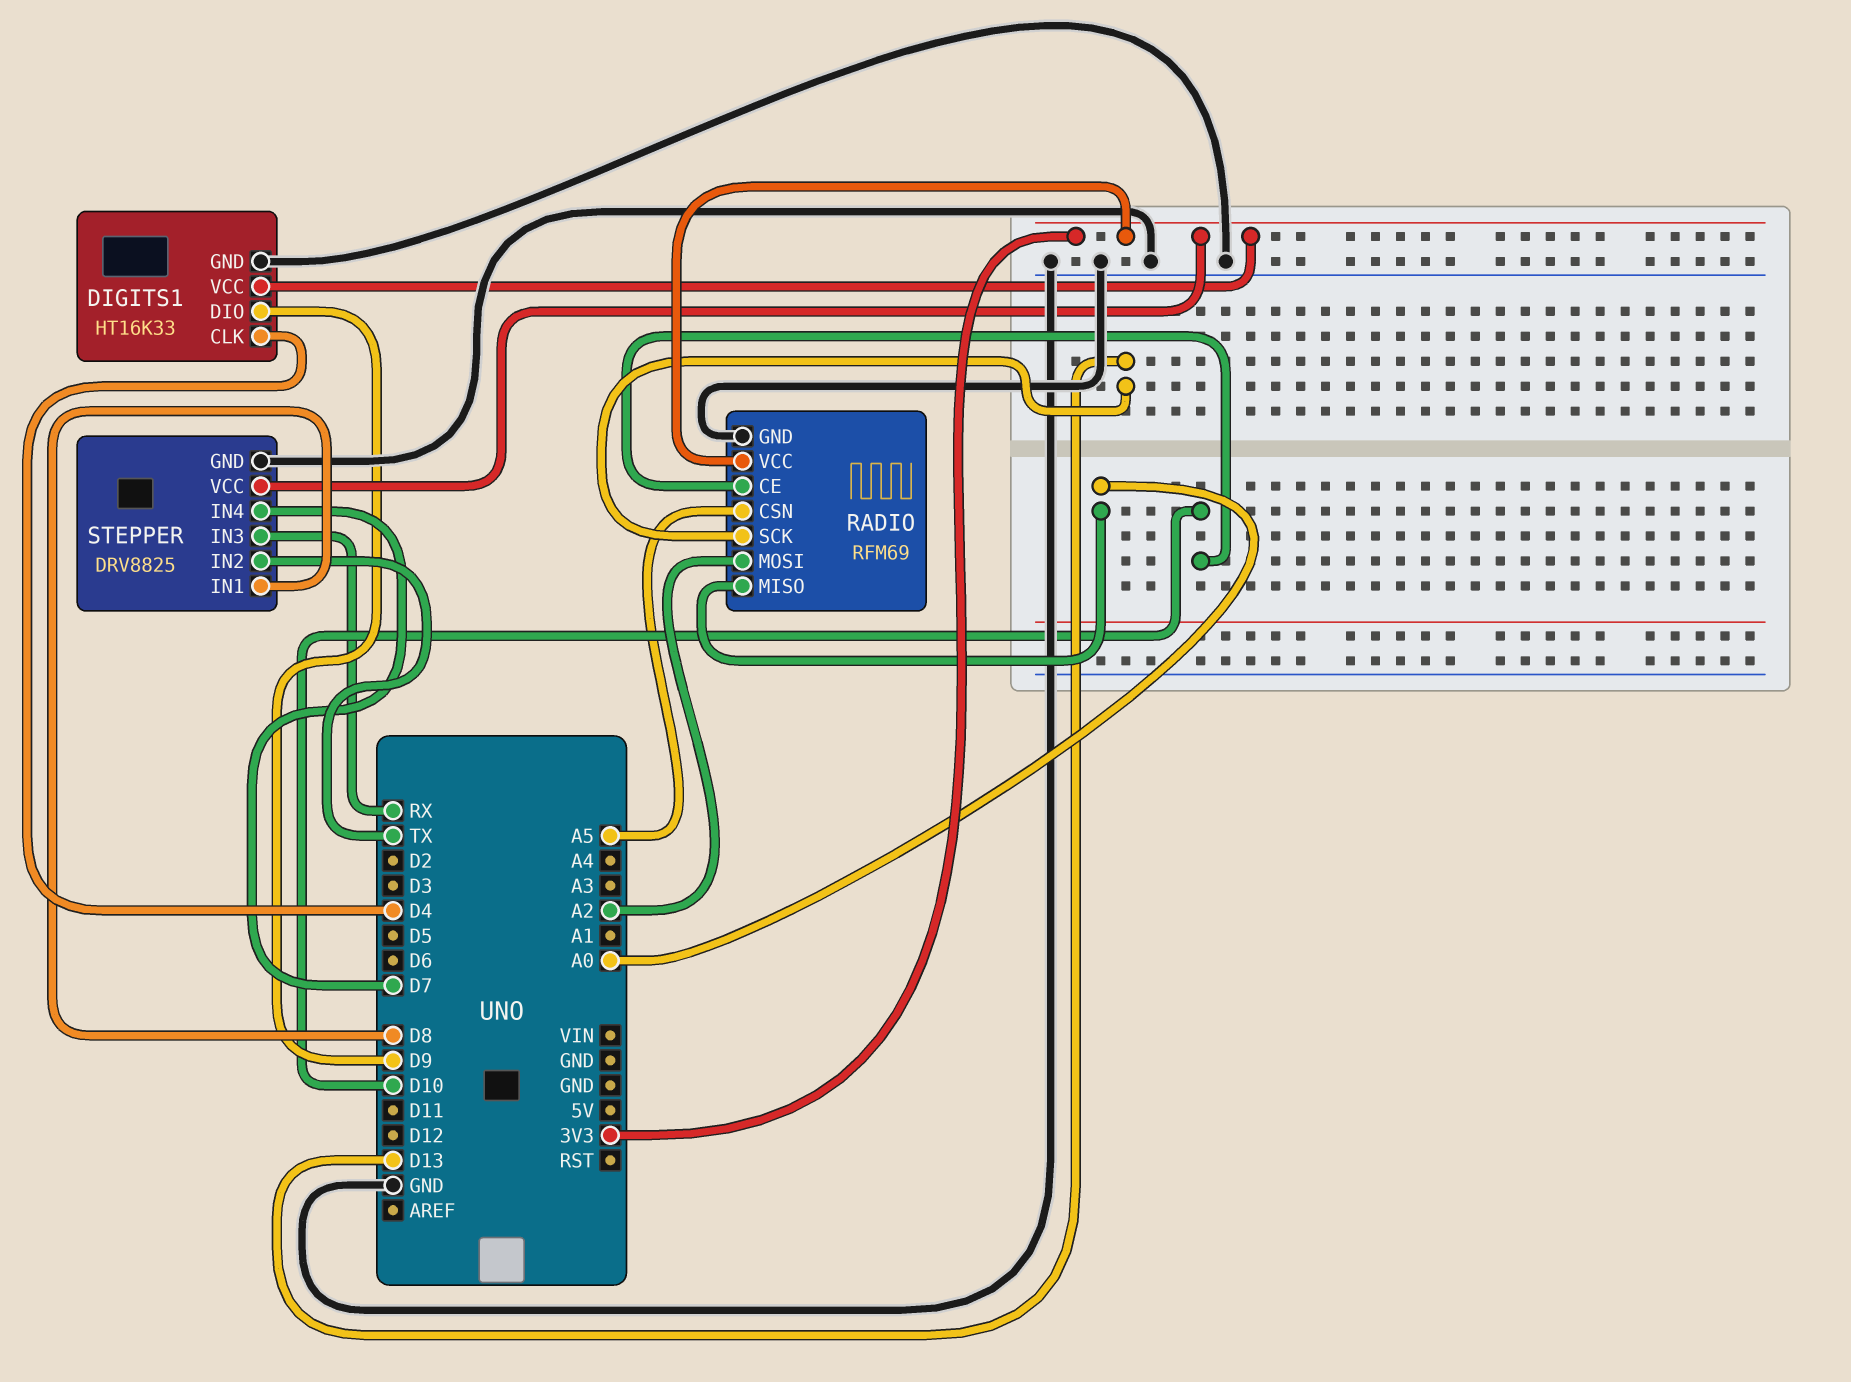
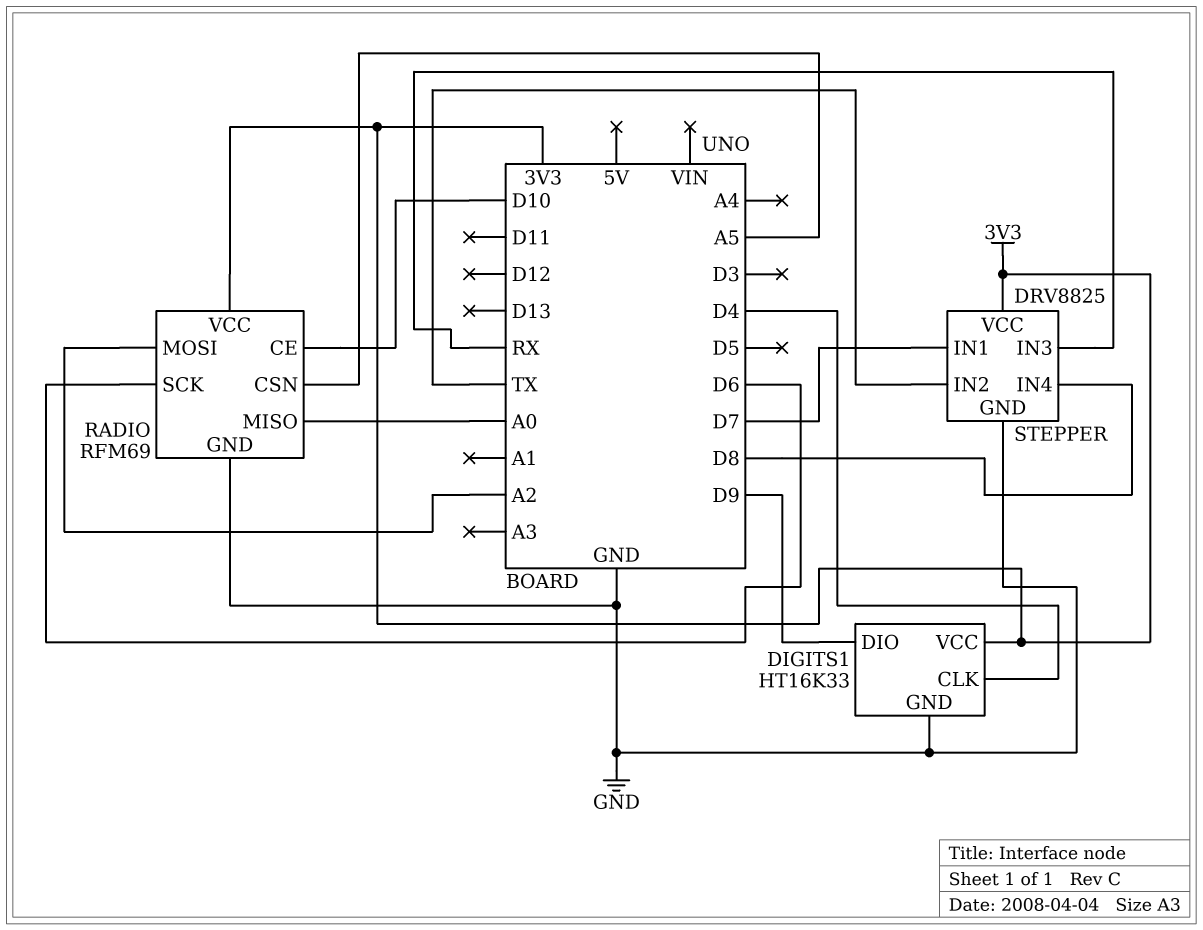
RADIO pin SCK: D13 -> D6
STEPPER pin IN1: D8 -> D7
STEPPER pin IN4: D7 -> D8

